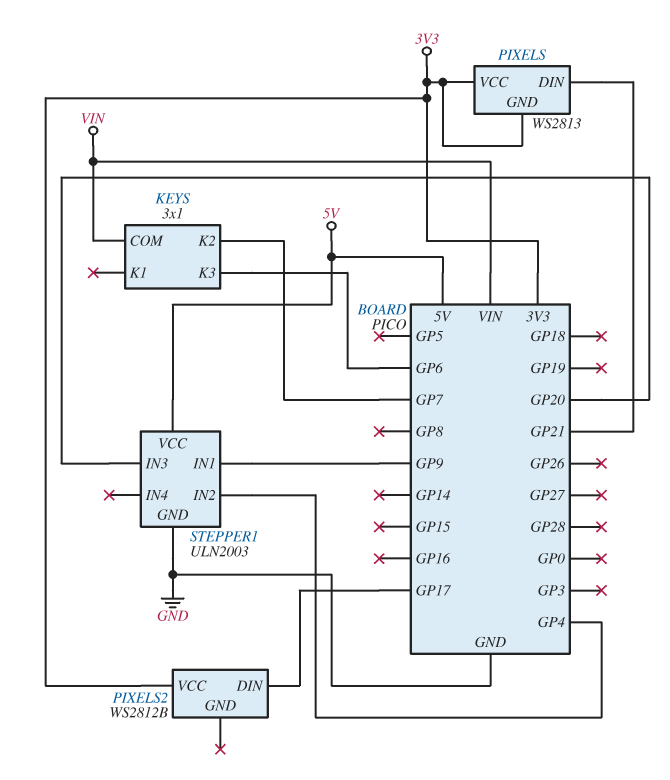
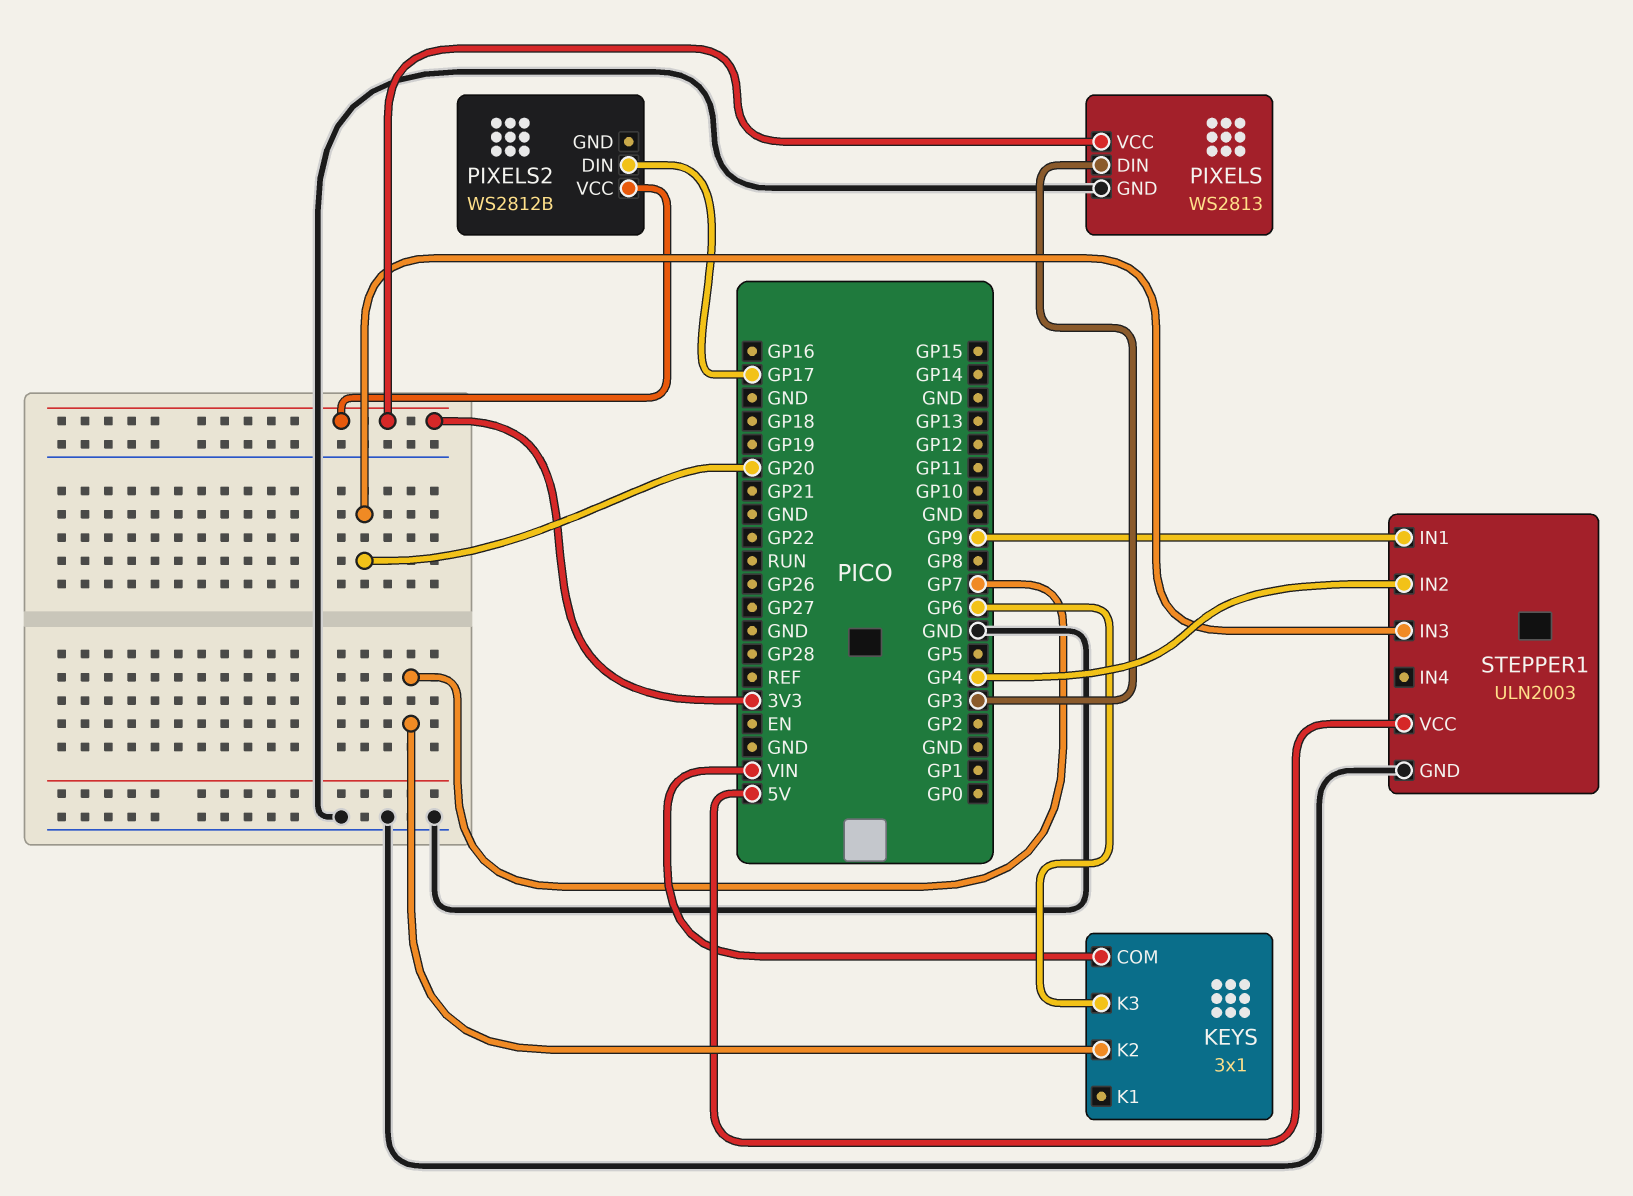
PIXELS pin DIN: GP21 -> GP3
PIXELS pin GND: 3V3 -> GND

